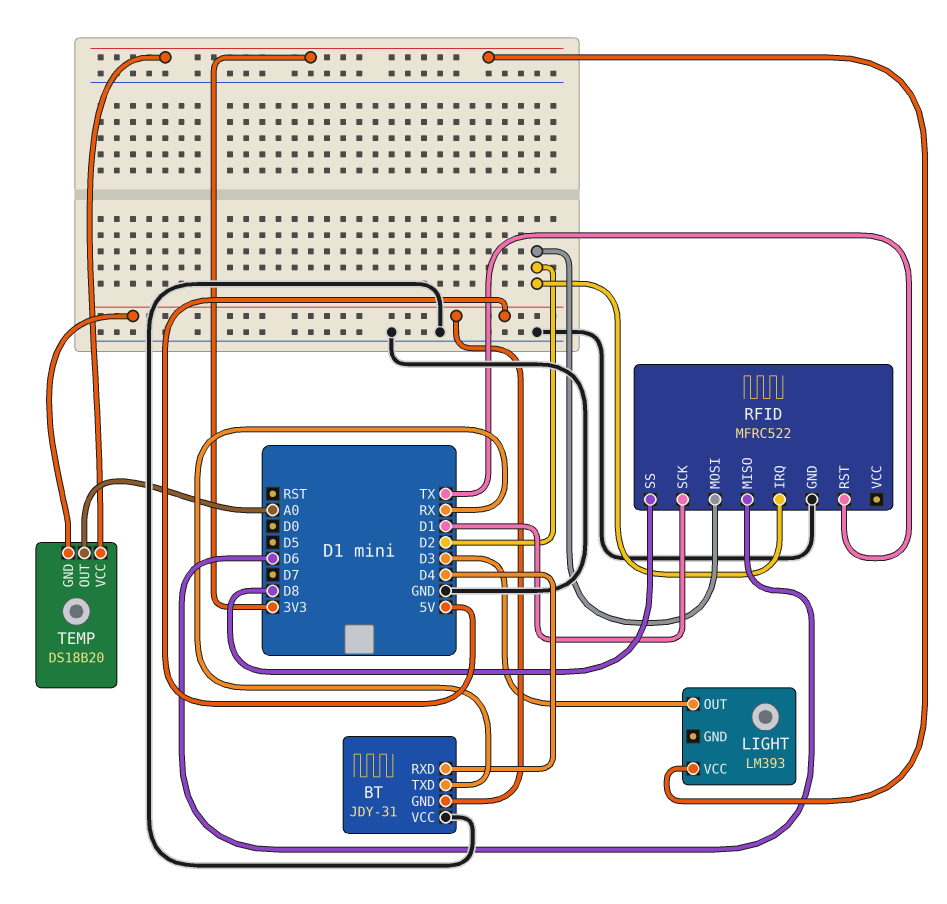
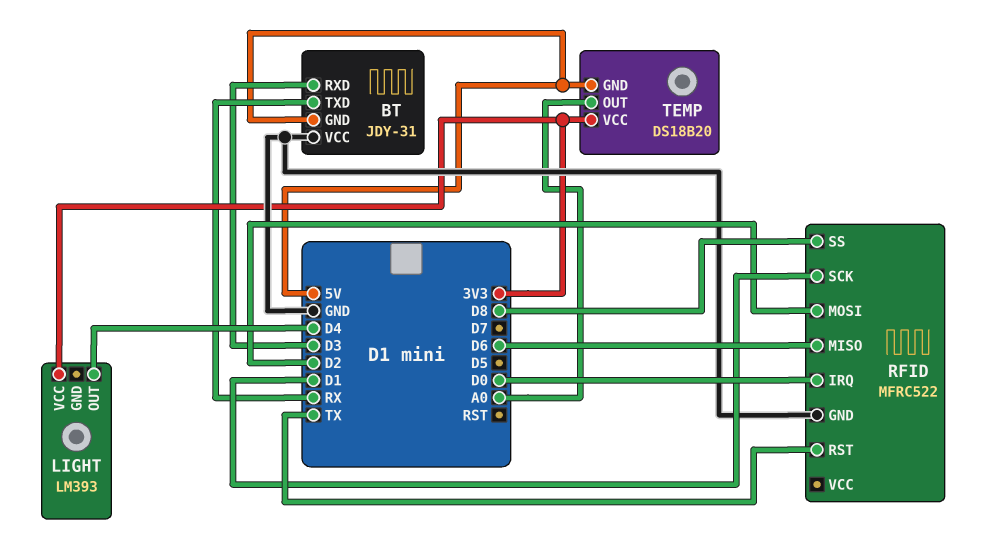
BT pin RXD: D4 -> D3
LIGHT pin OUT: D3 -> D4
RFID pin IRQ: D2 -> D0

